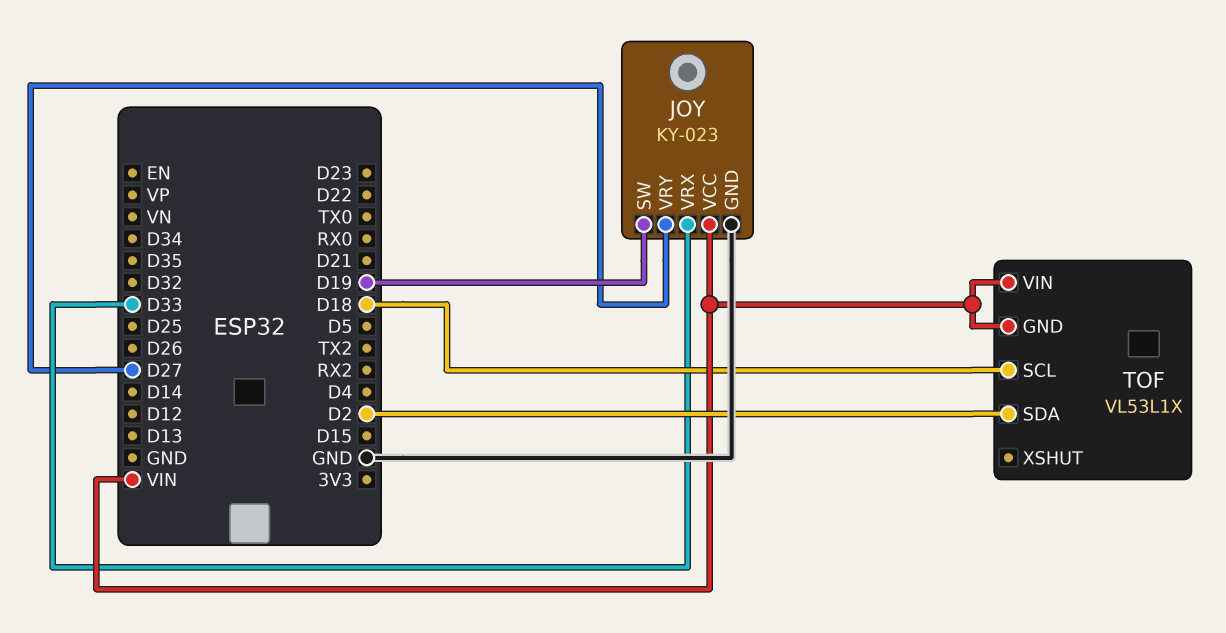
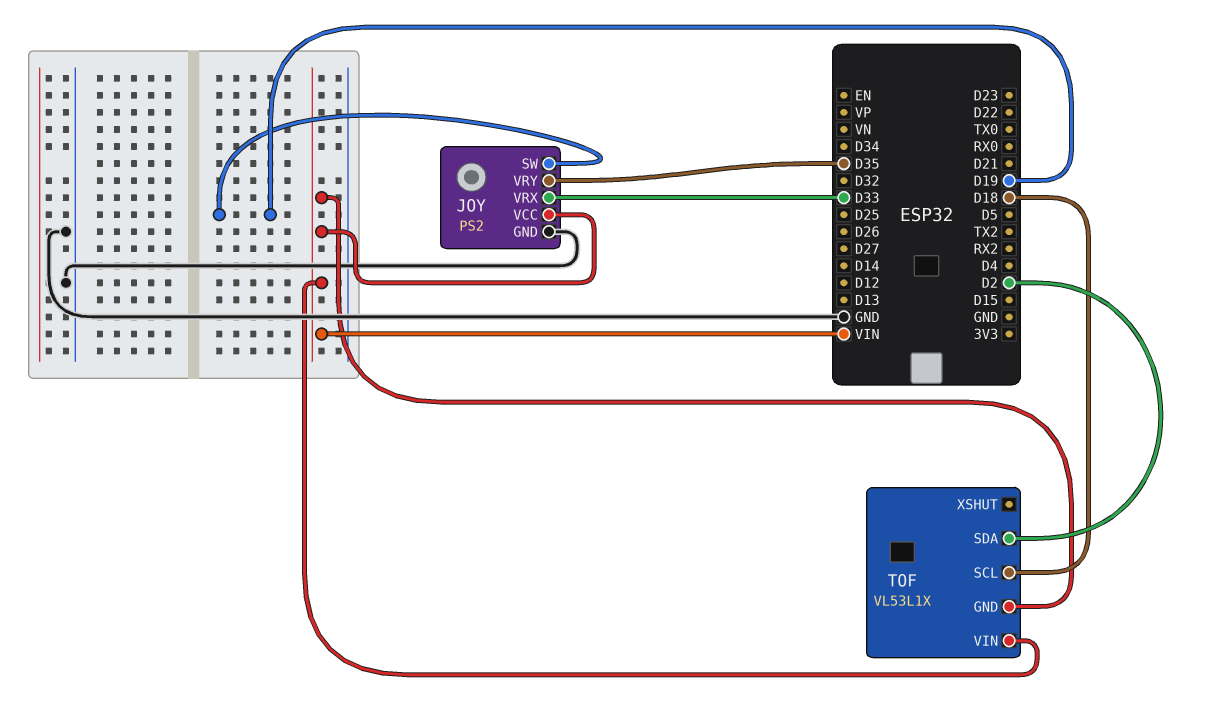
JOY: KY-023 -> PS2
JOY pin VRY: D27 -> D35

